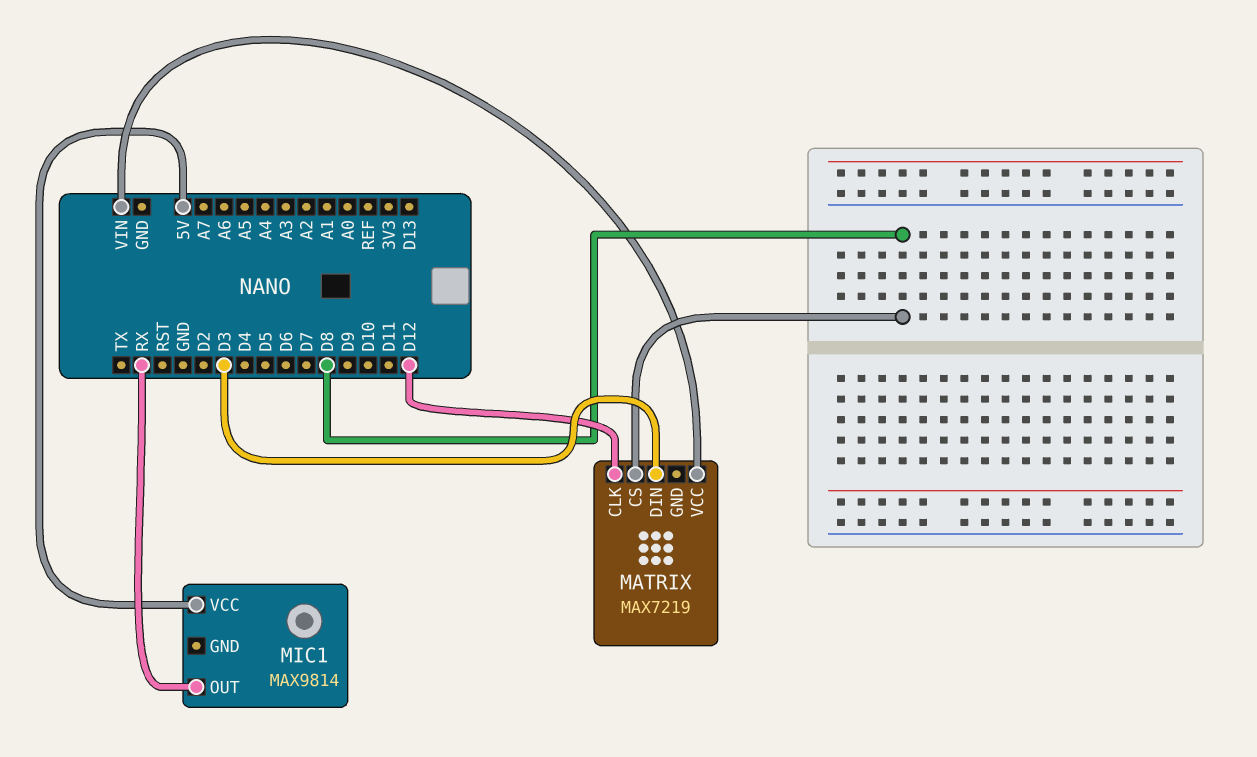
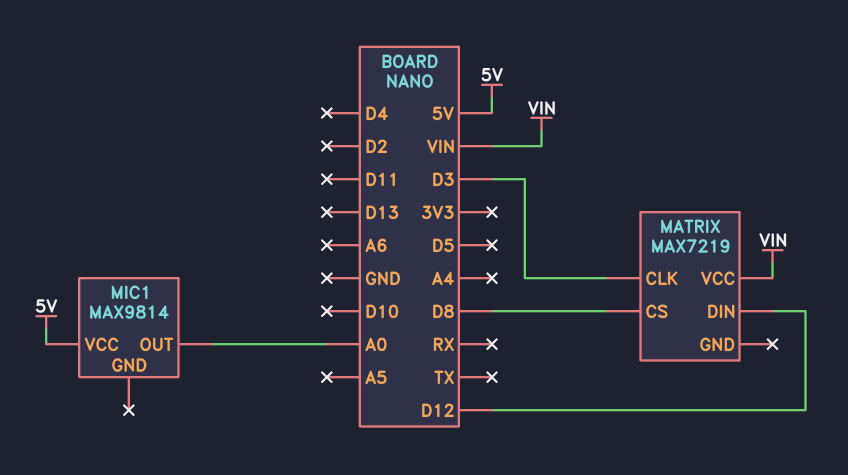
MATRIX pin CLK: D12 -> D3
MATRIX pin DIN: D3 -> D12
MIC1 pin OUT: RX -> A0

